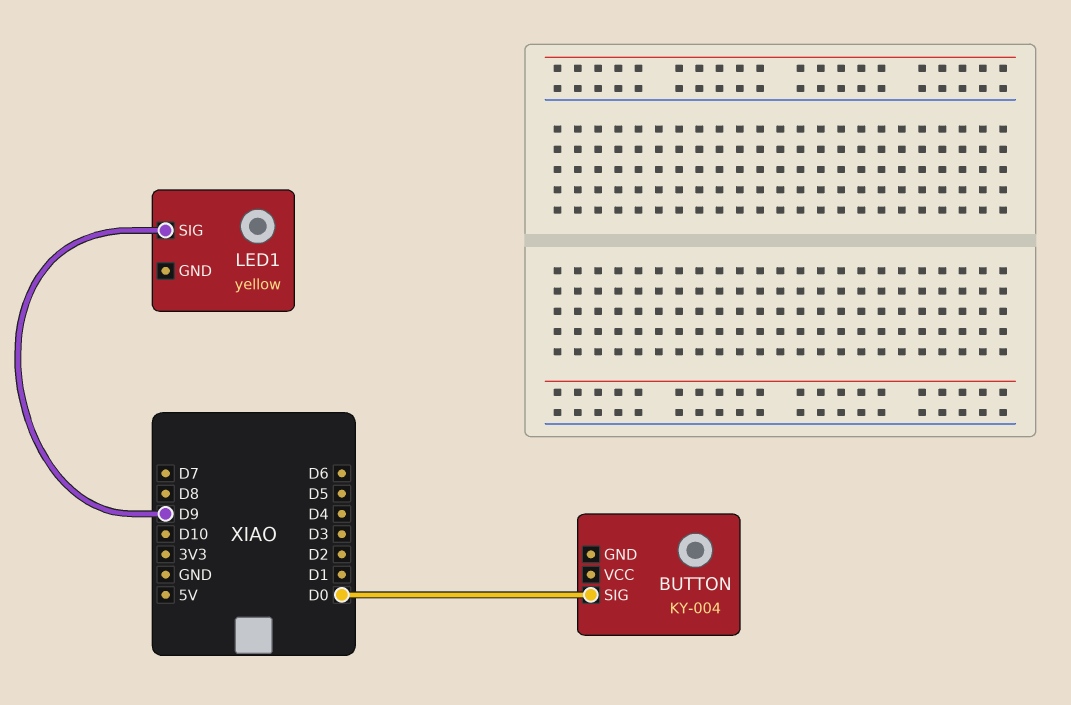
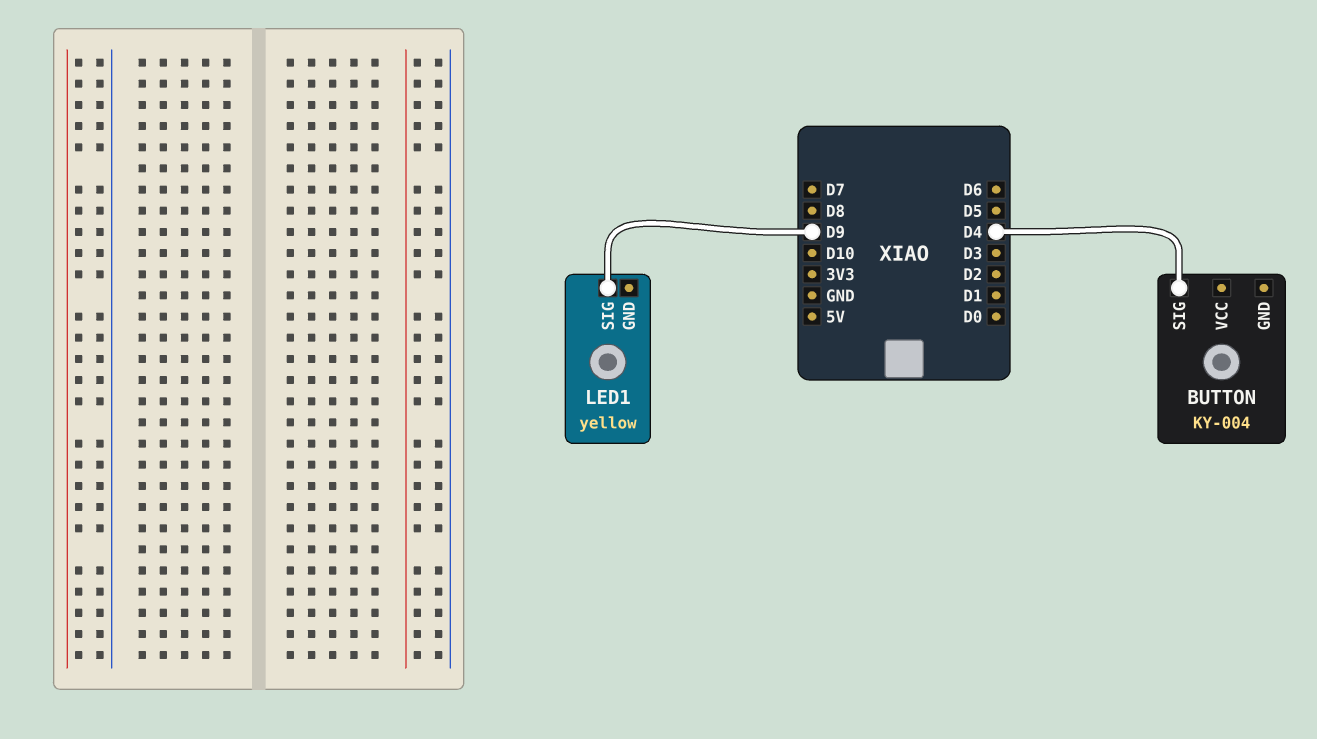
BUTTON pin SIG: D0 -> D4

